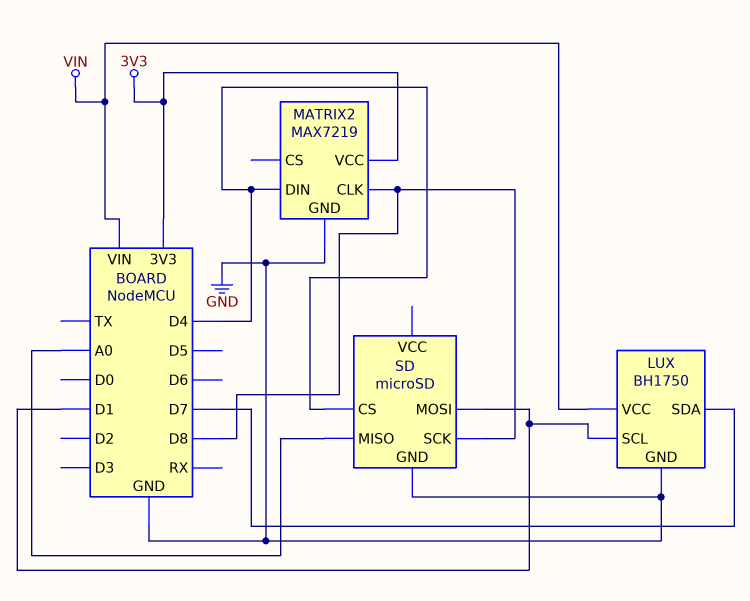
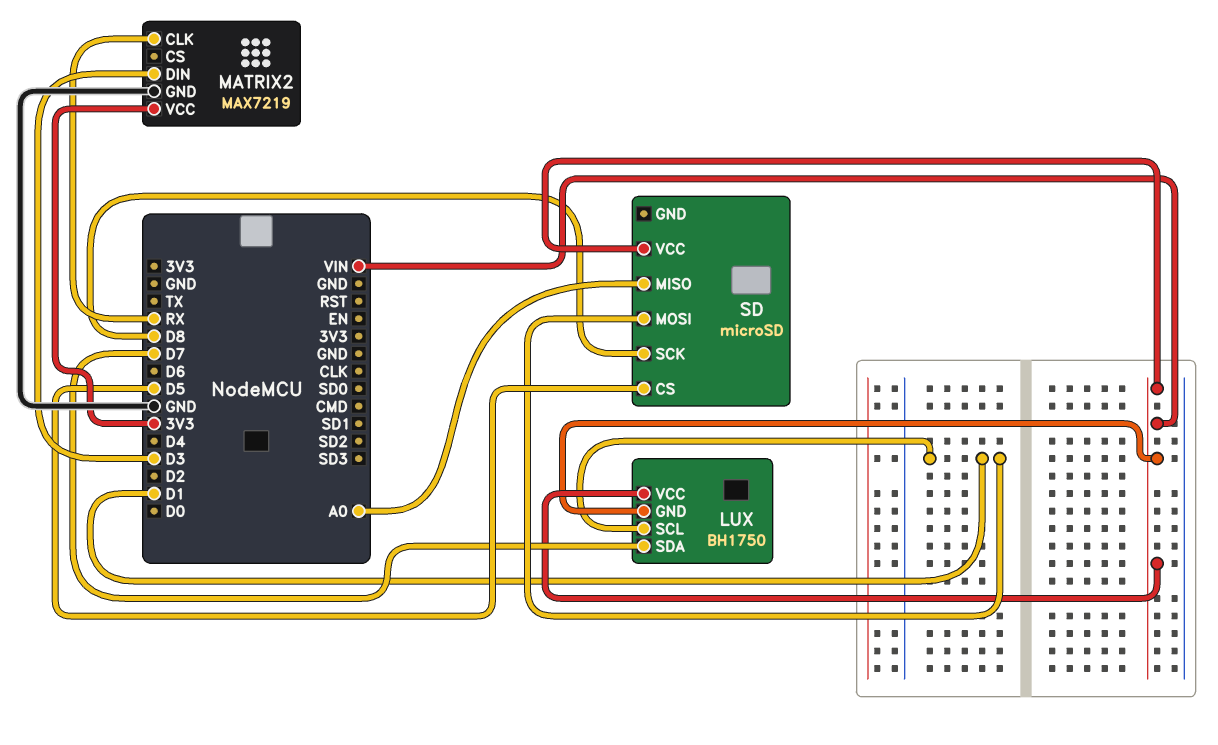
LUX pin GND: GND -> VIN
MATRIX2 pin CLK: D8 -> RX
MATRIX2 pin DIN: D4 -> D3
SD pin CS: D4 -> D5
SD pin GND: GND -> none
SD pin VCC: none -> VIN

